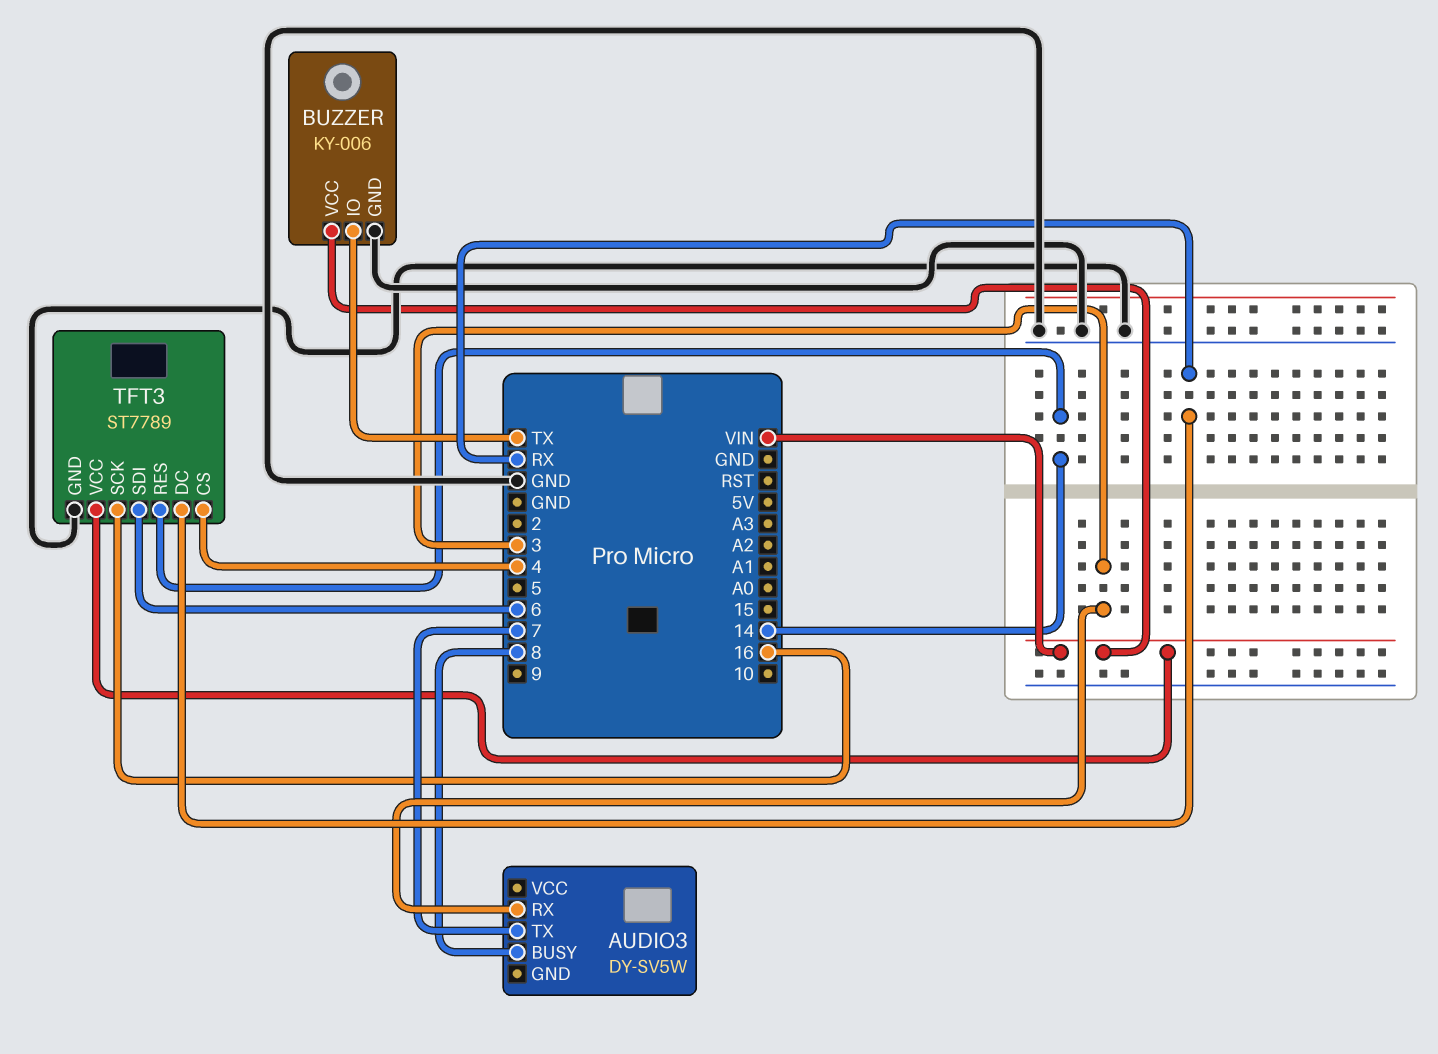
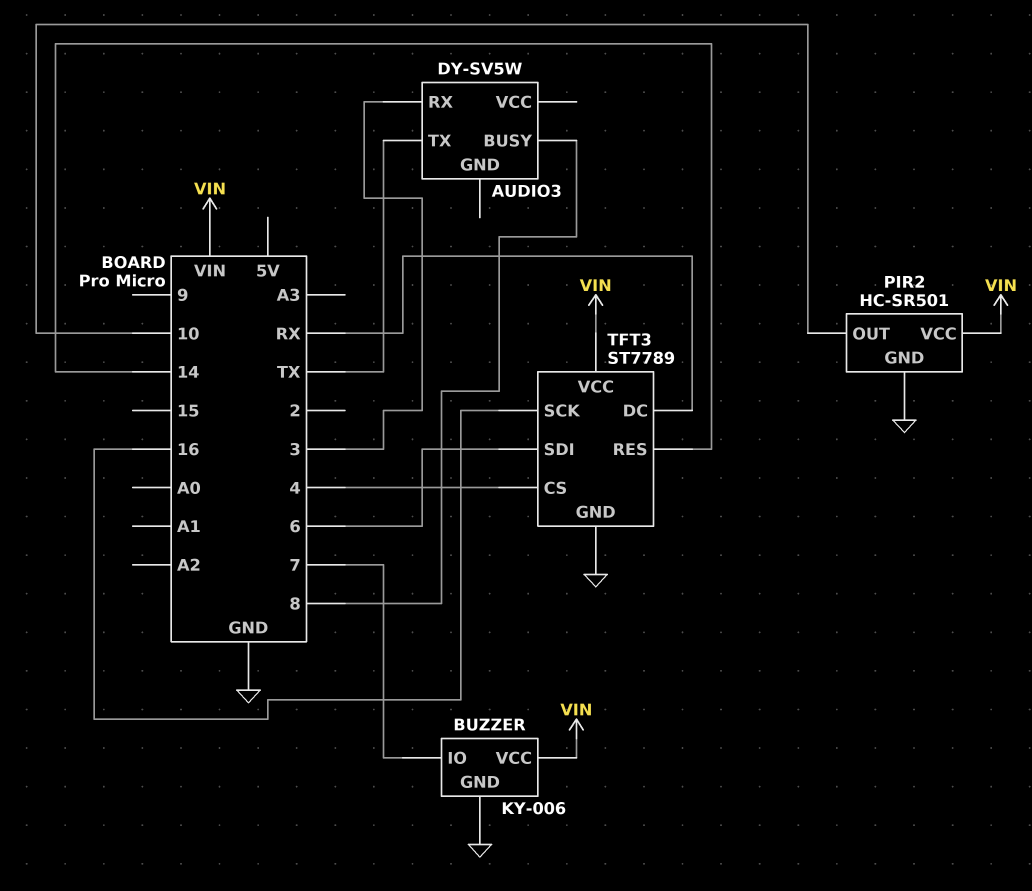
AUDIO3 pin TX: 7 -> TX
BUZZER pin IO: TX -> 7
PIR2: none -> HC-SR501
PIR2 pin GND: none -> GND
PIR2 pin OUT: none -> 10
PIR2 pin VCC: none -> VIN

